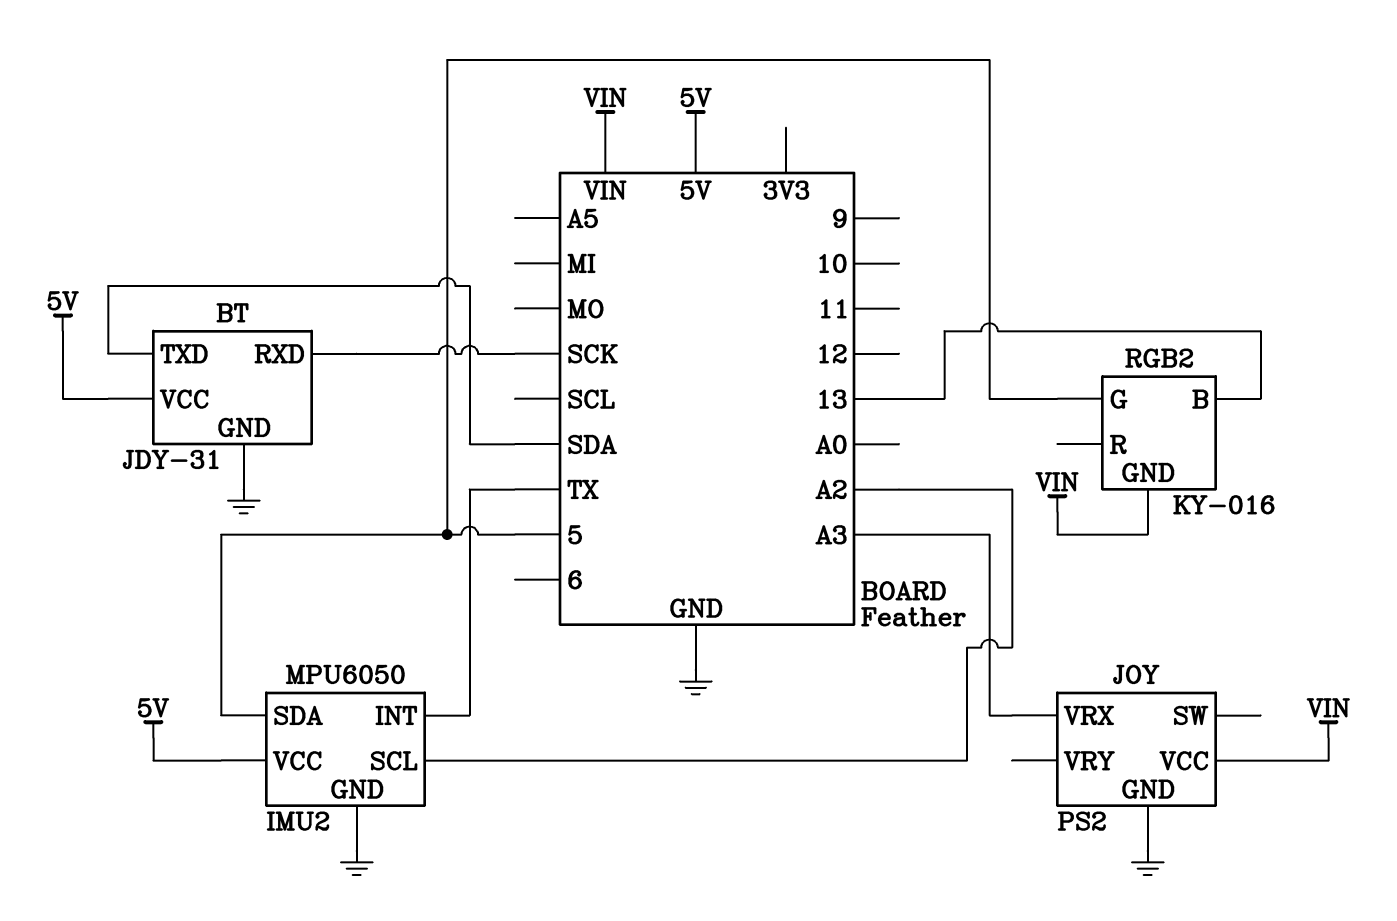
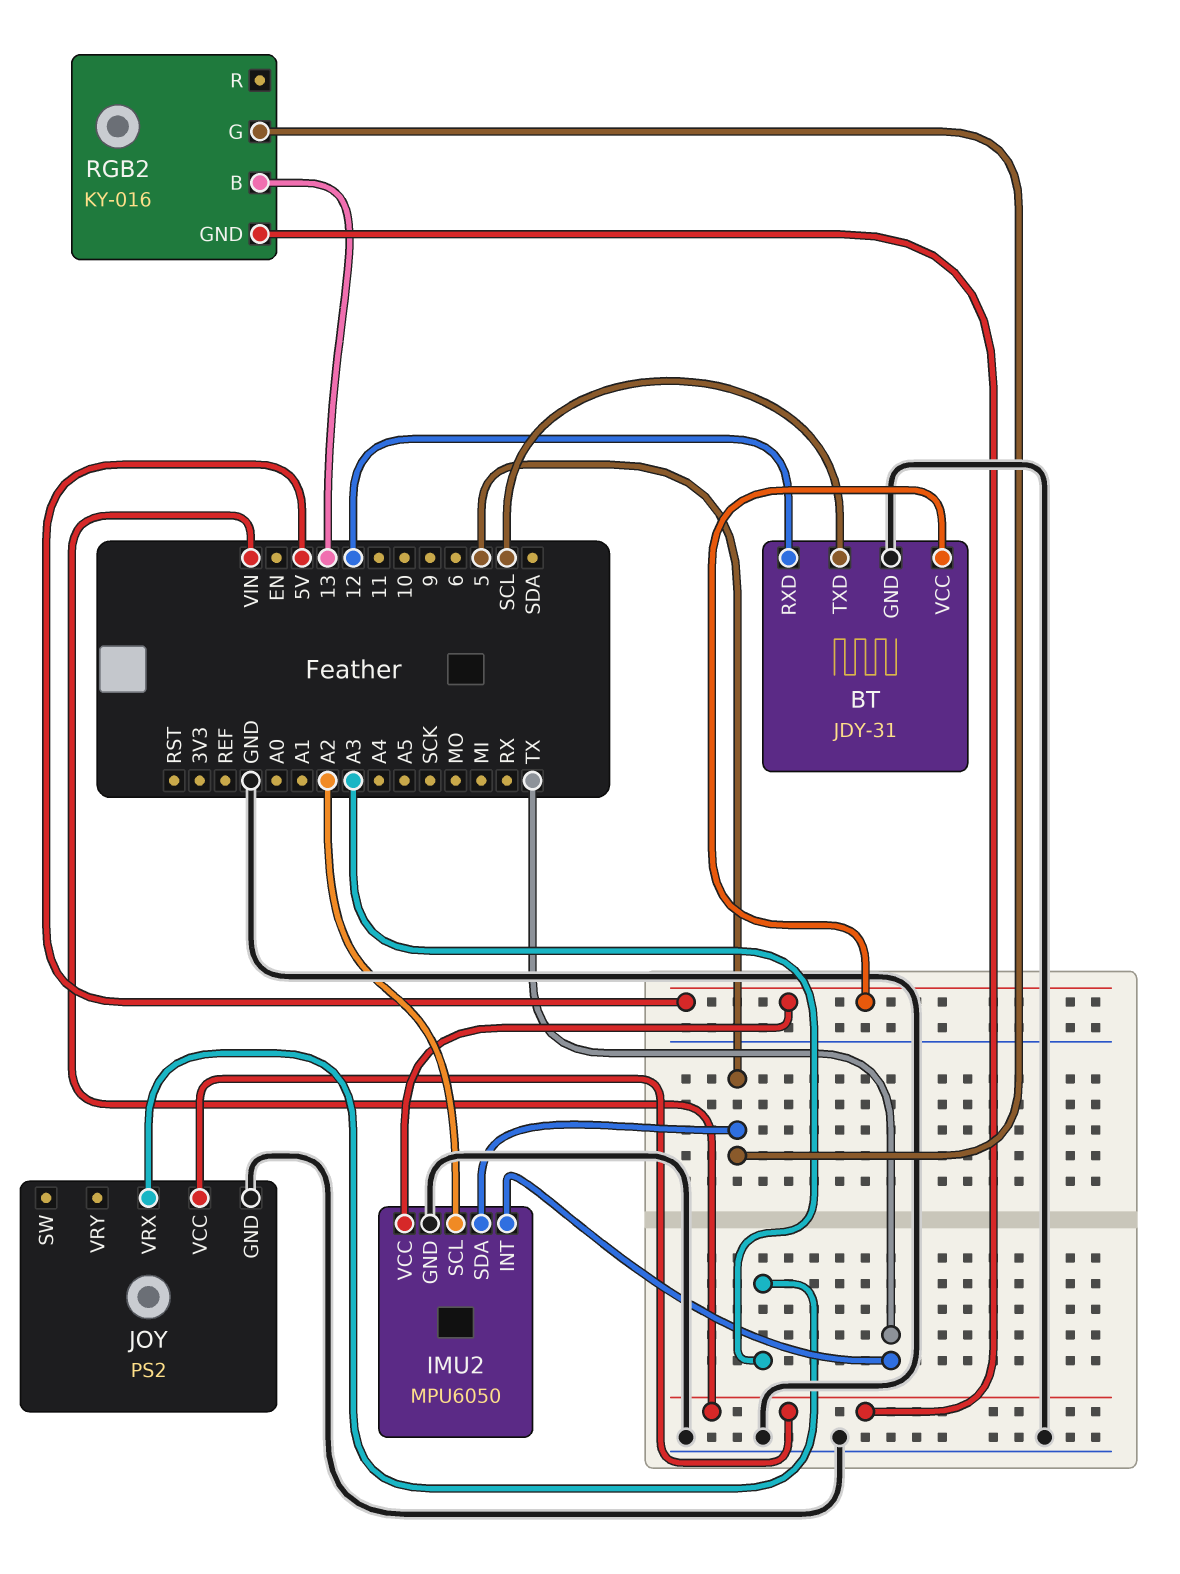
BT pin RXD: SCK -> 12
BT pin TXD: SDA -> SCL

